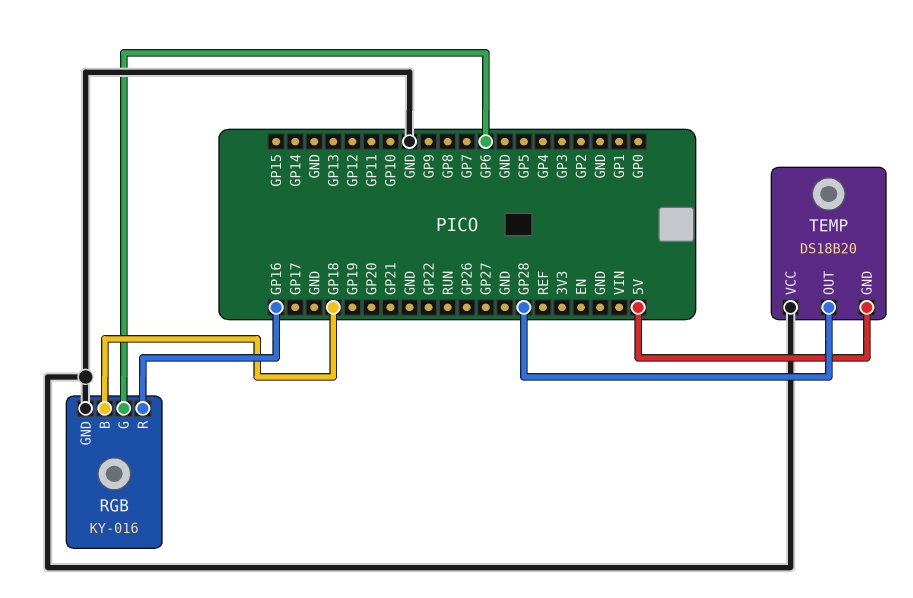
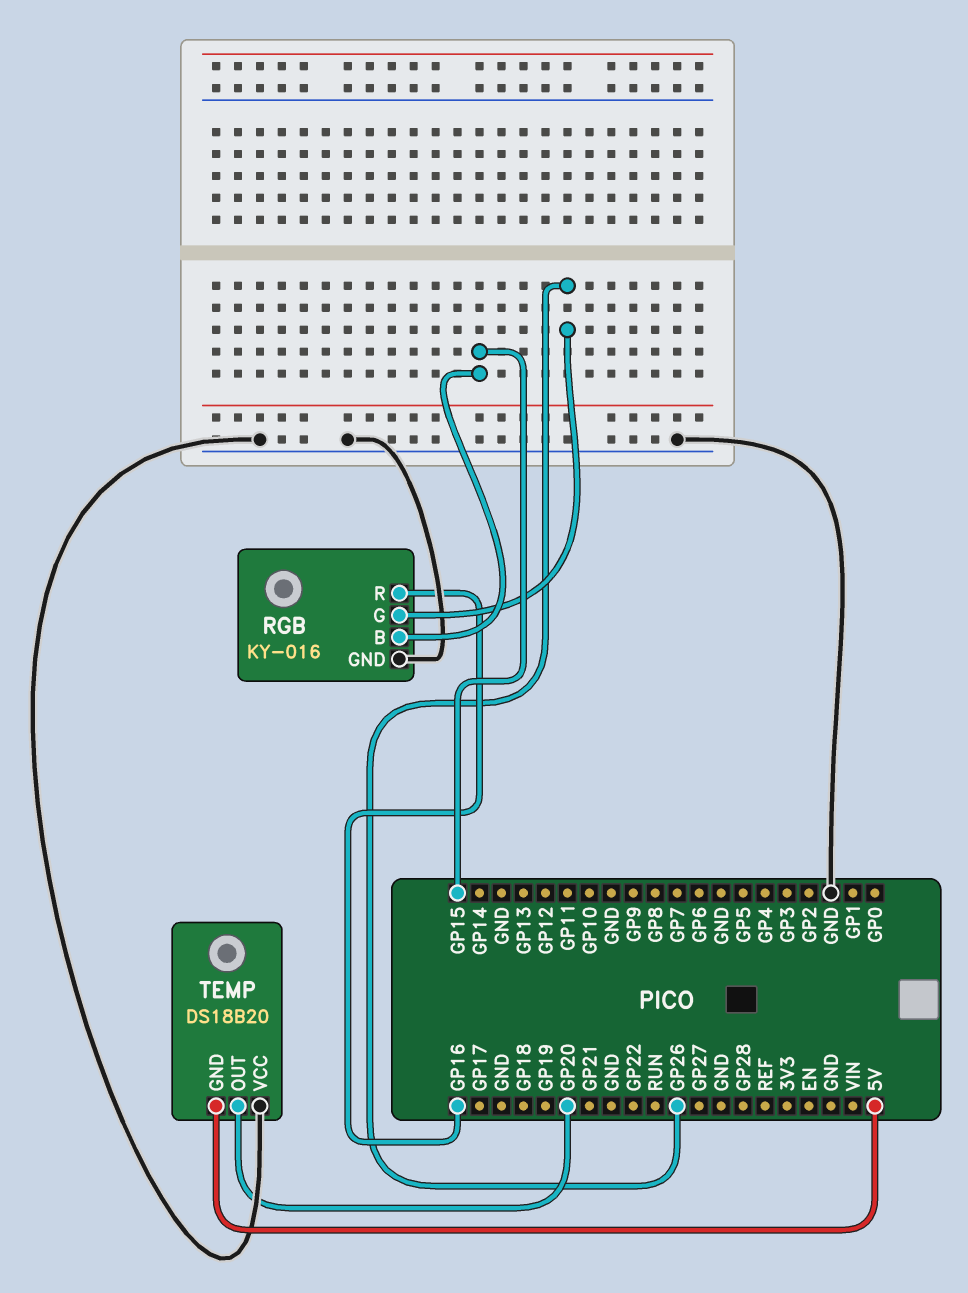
RGB pin B: GP18 -> GP15
RGB pin G: GP6 -> GP26
TEMP pin OUT: GP28 -> GP20

